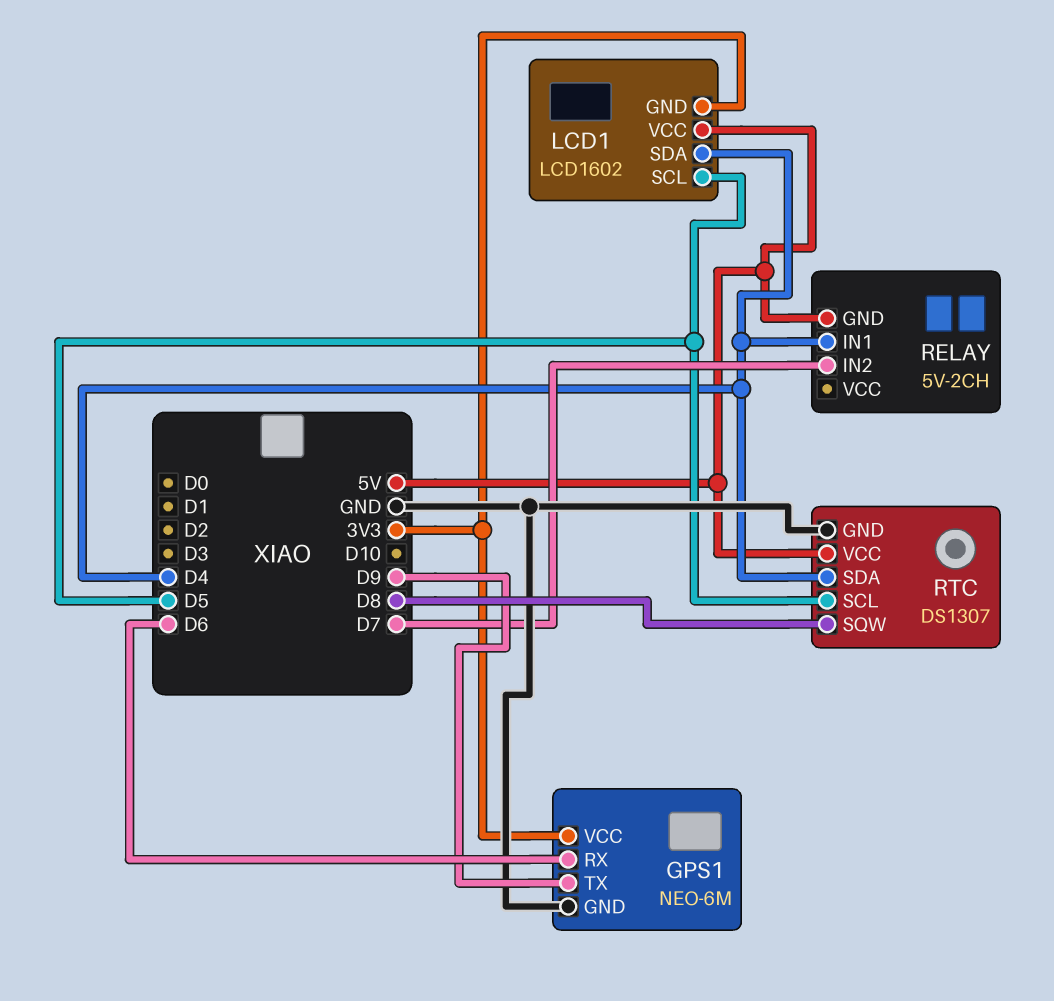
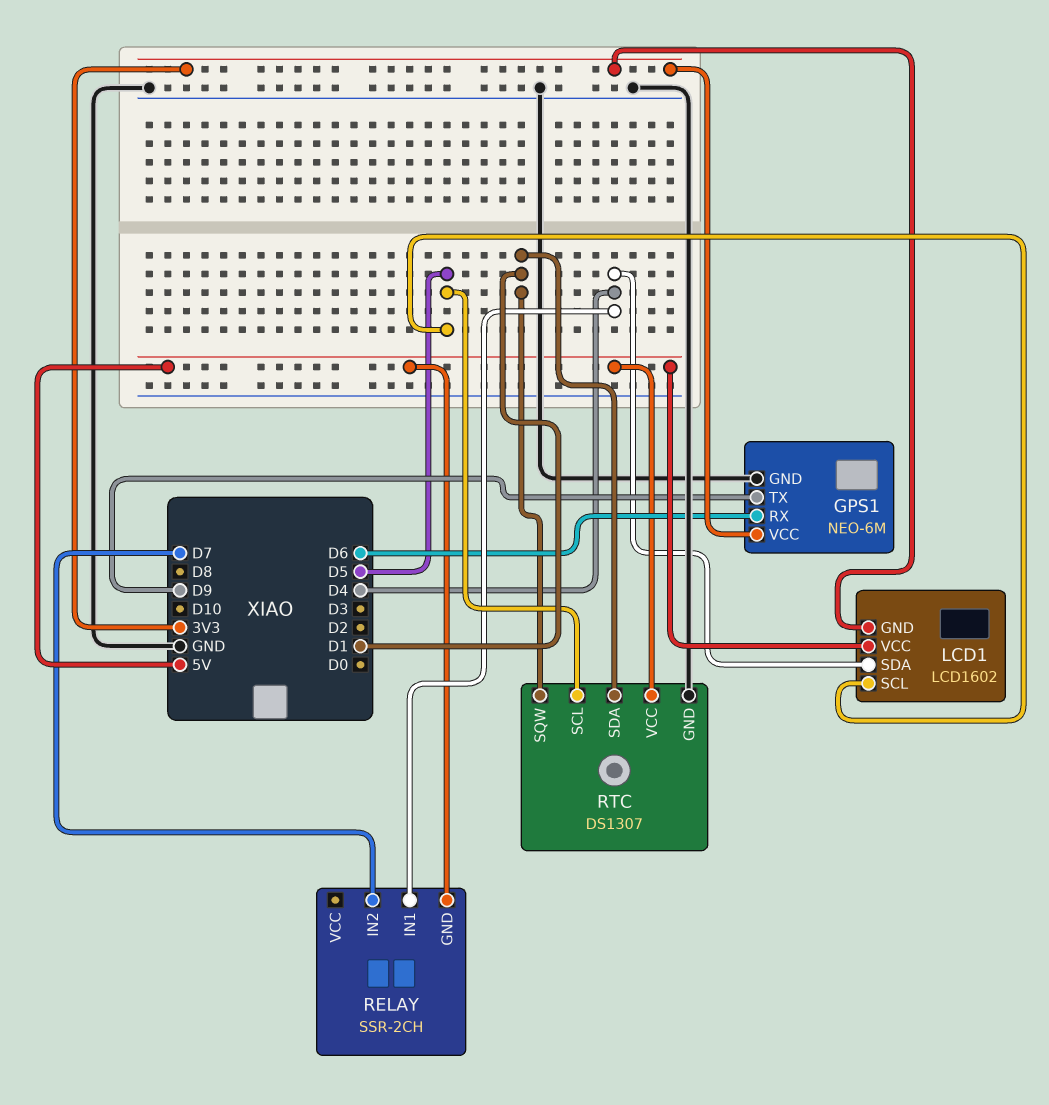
RELAY: 5V-2CH -> SSR-2CH
RTC pin SDA: D4 -> D1
RTC pin SQW: D8 -> D1

